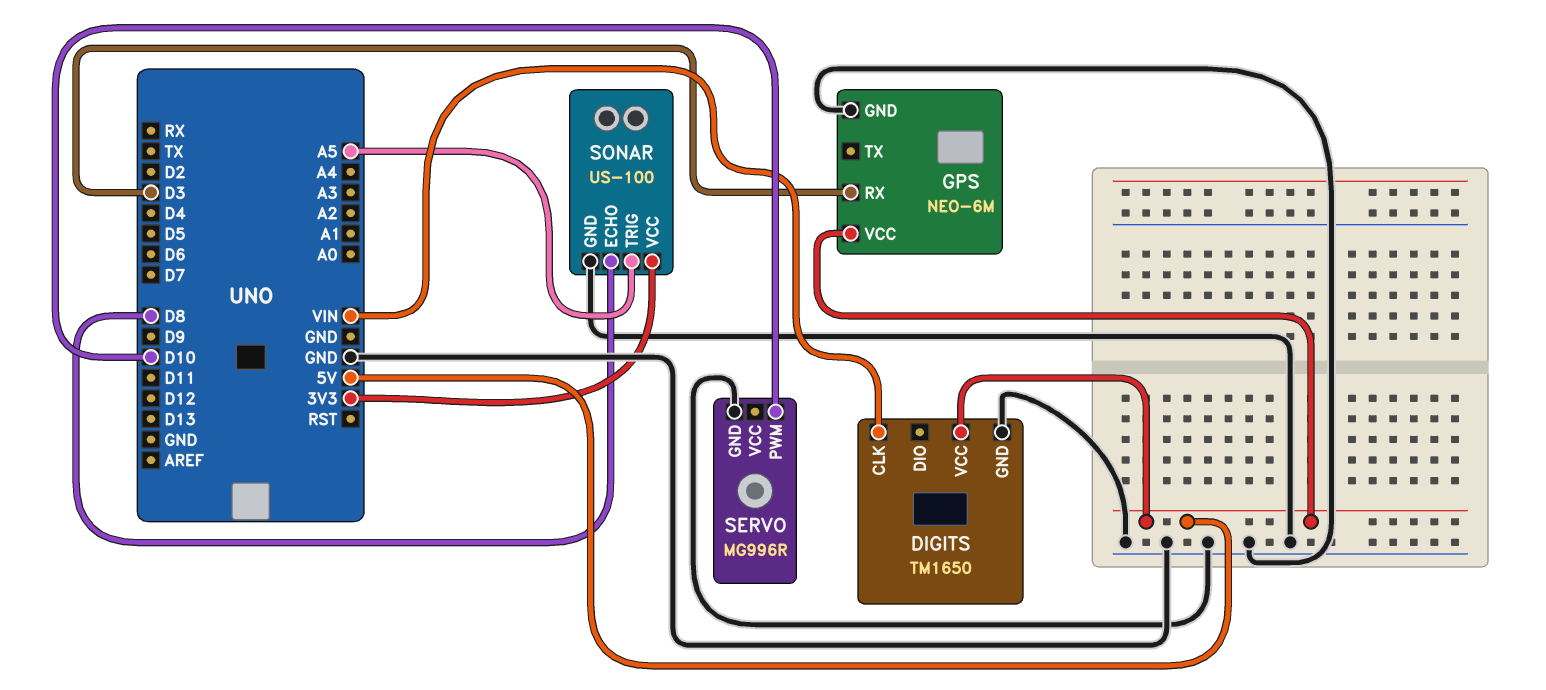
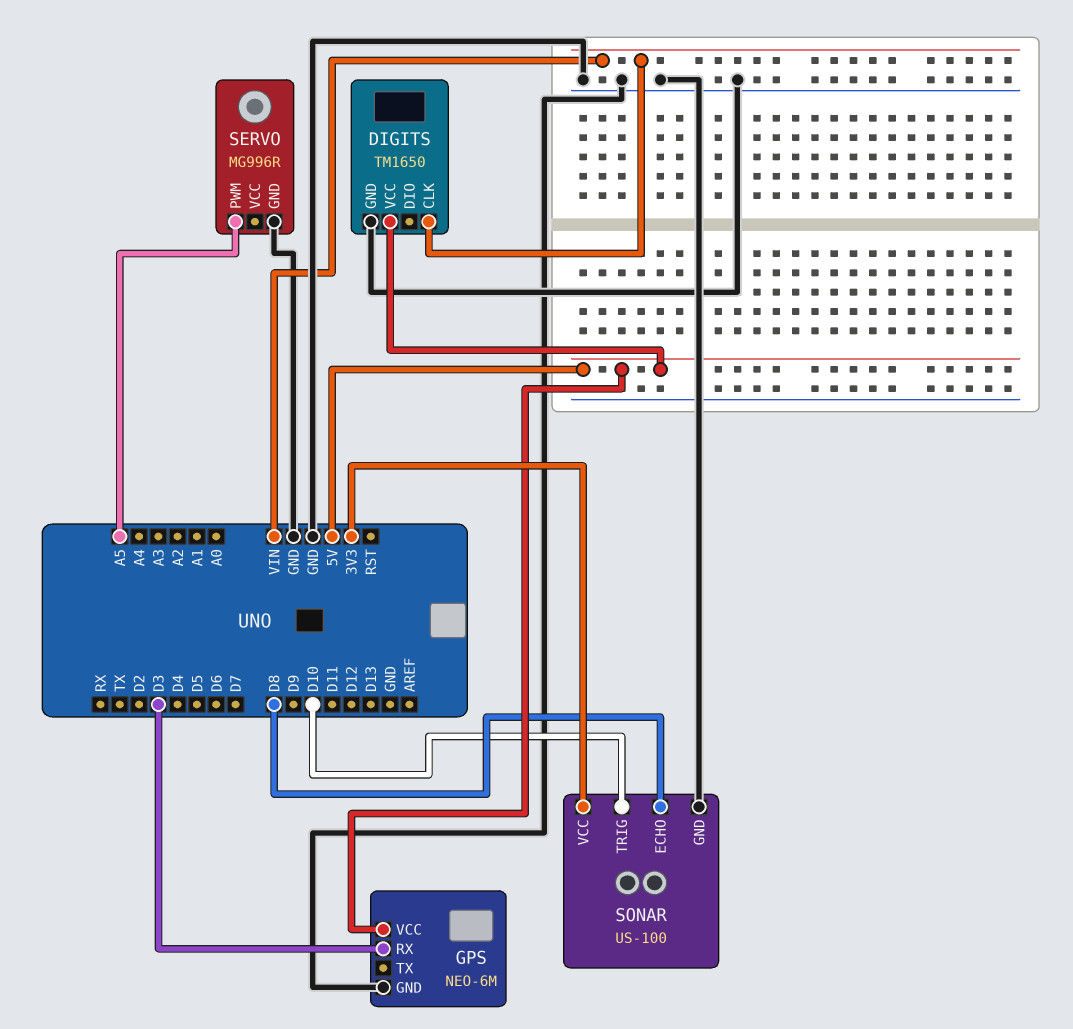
SERVO pin PWM: D10 -> A5
SONAR pin TRIG: A5 -> D10

